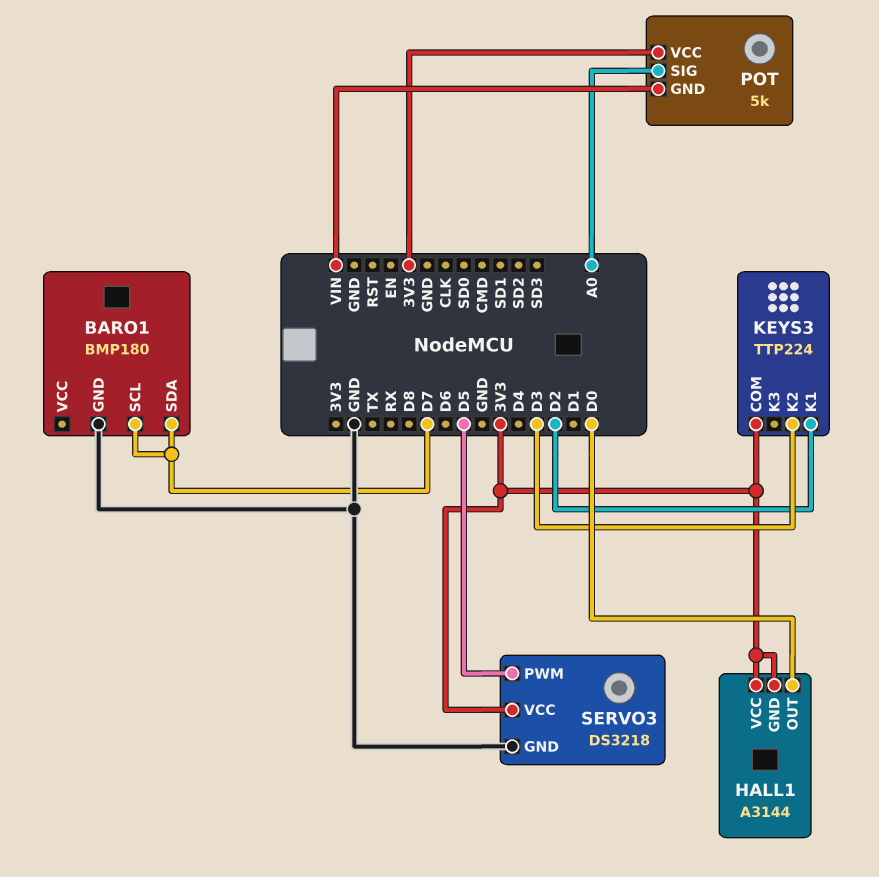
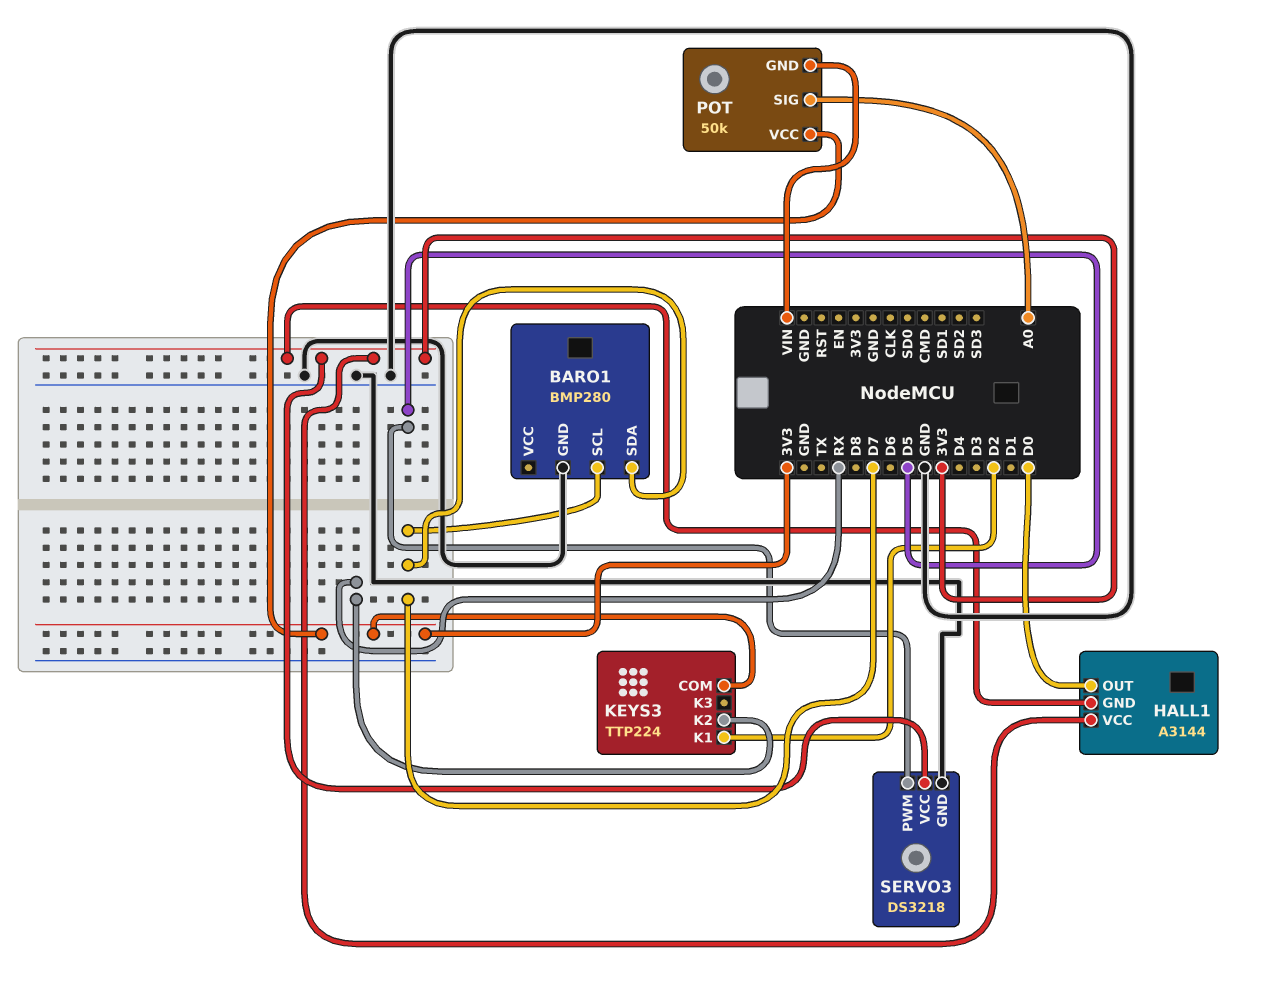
BARO1: BMP180 -> BMP280
KEYS3 pin K2: D3 -> RX
POT: 5k -> 50k

